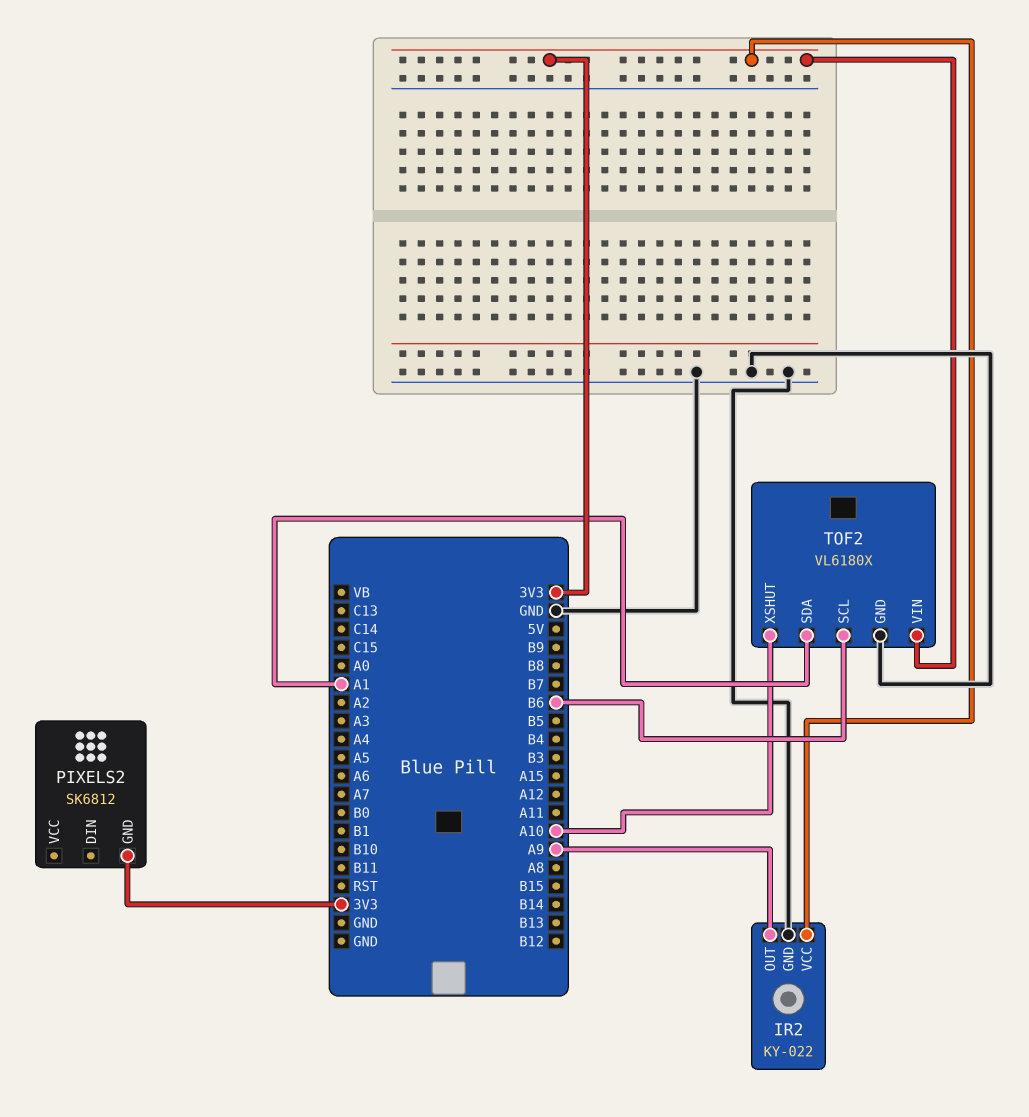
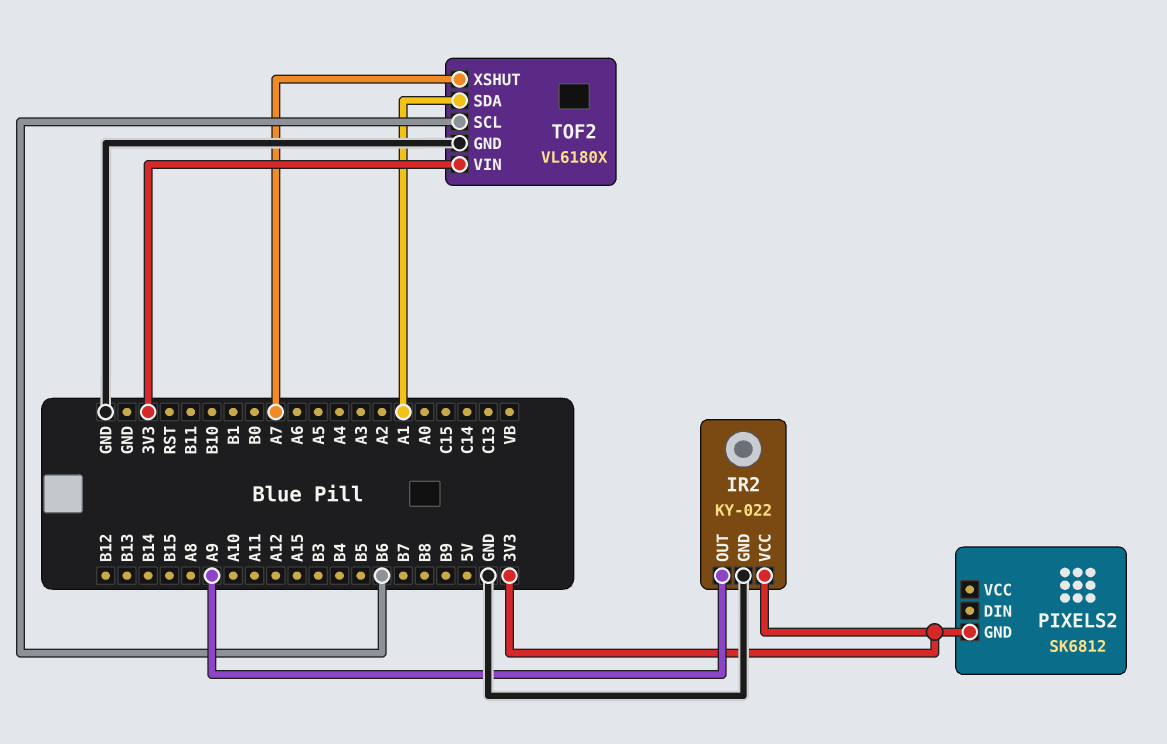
TOF2 pin XSHUT: A10 -> A7

